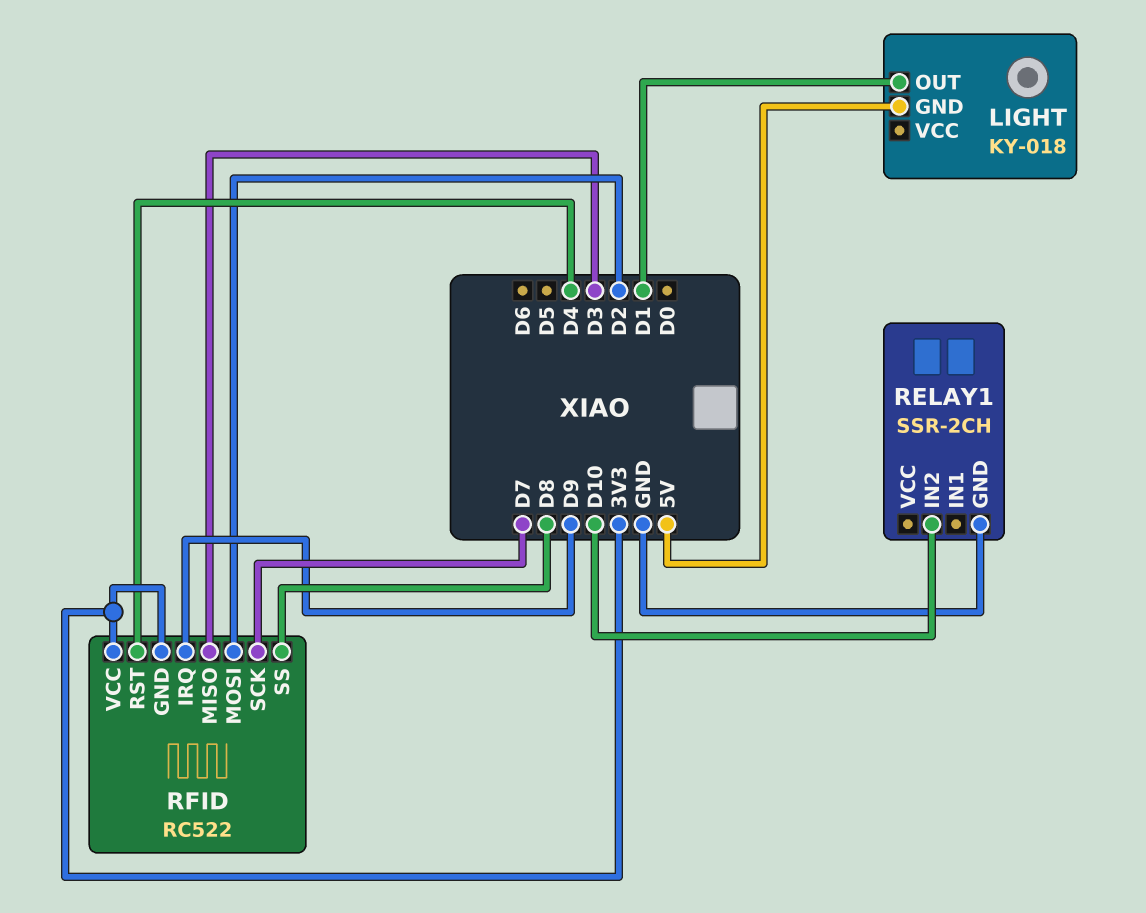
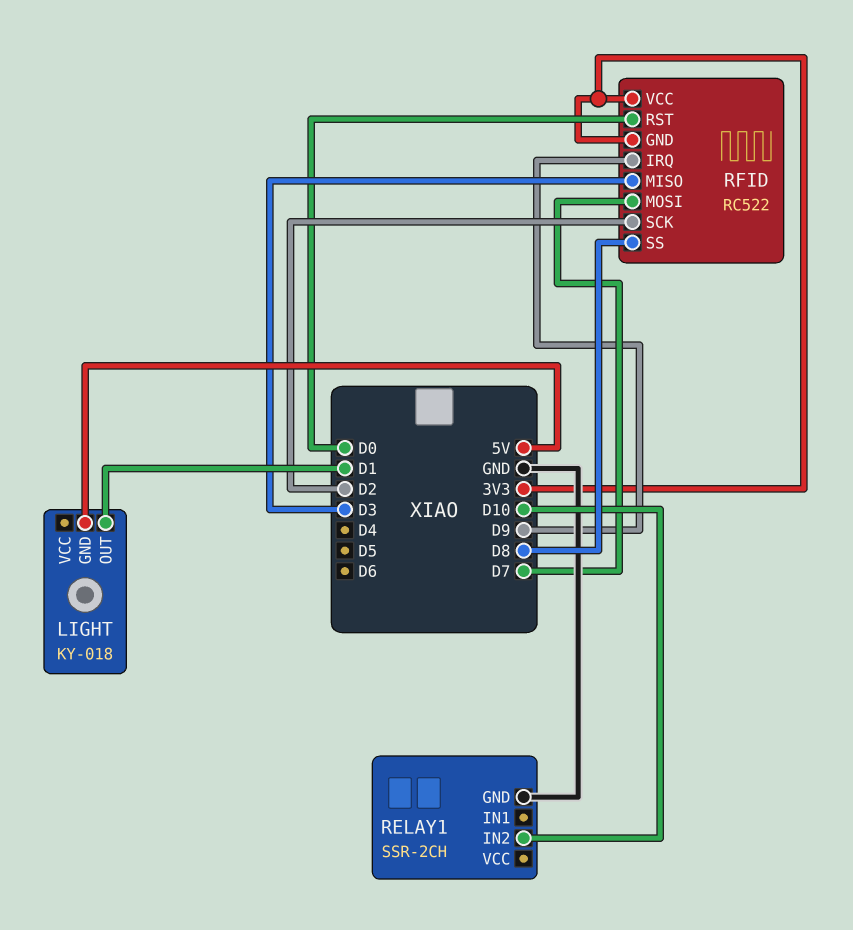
RFID pin MOSI: D2 -> D7
RFID pin RST: D4 -> D0
RFID pin SCK: D7 -> D2

